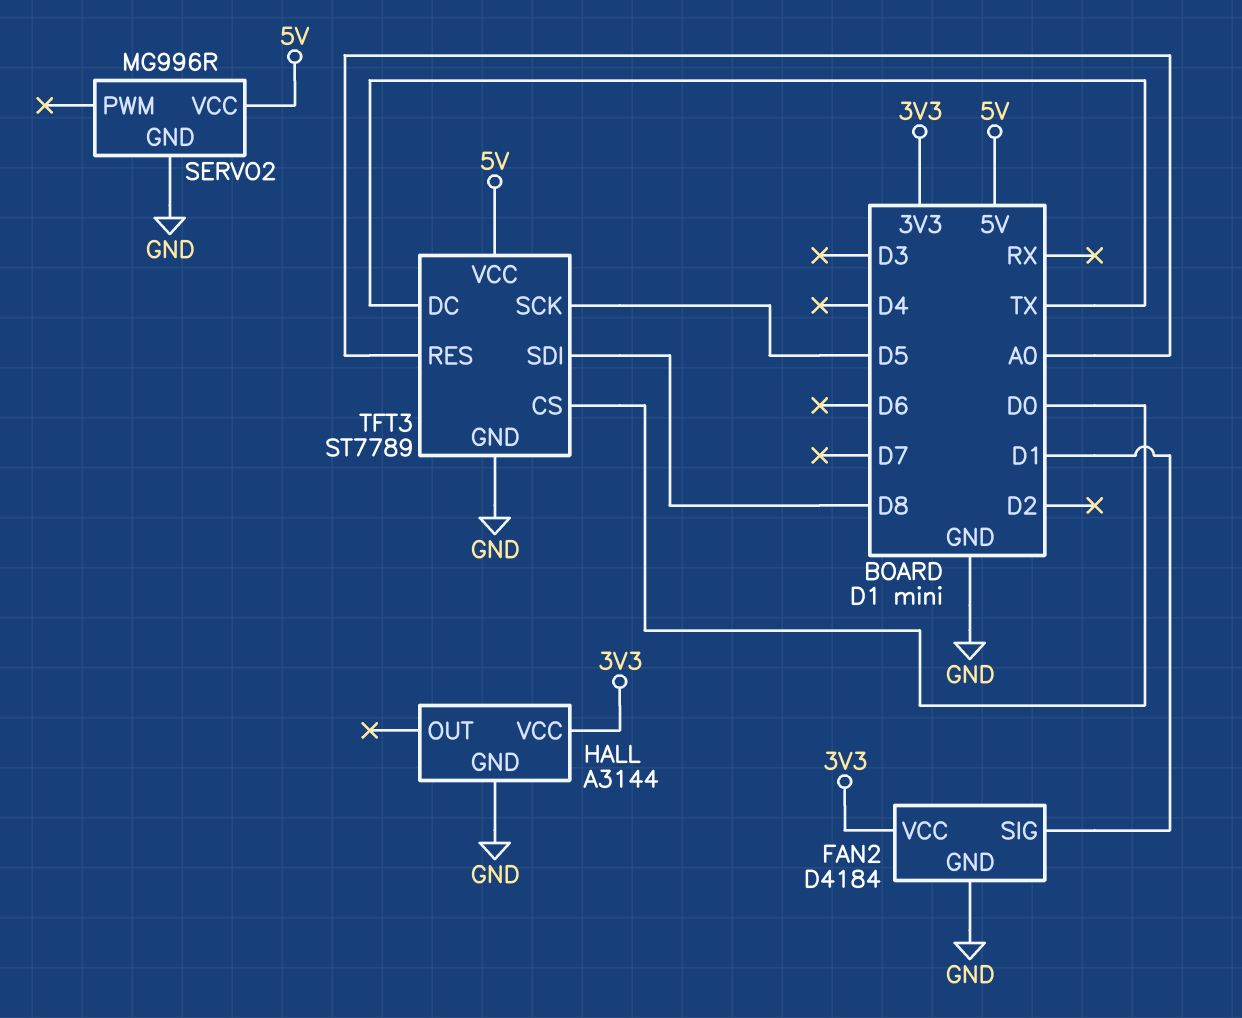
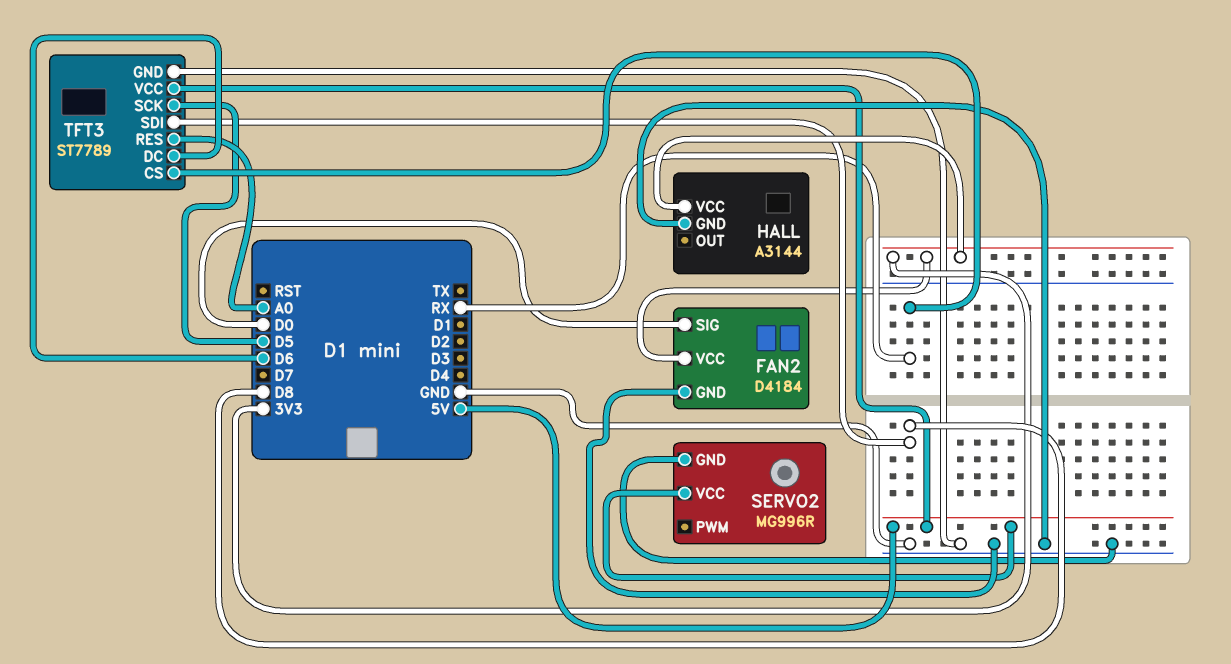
FAN2 pin SIG: D1 -> D0
TFT3 pin CS: D0 -> RX
TFT3 pin DC: TX -> D6

